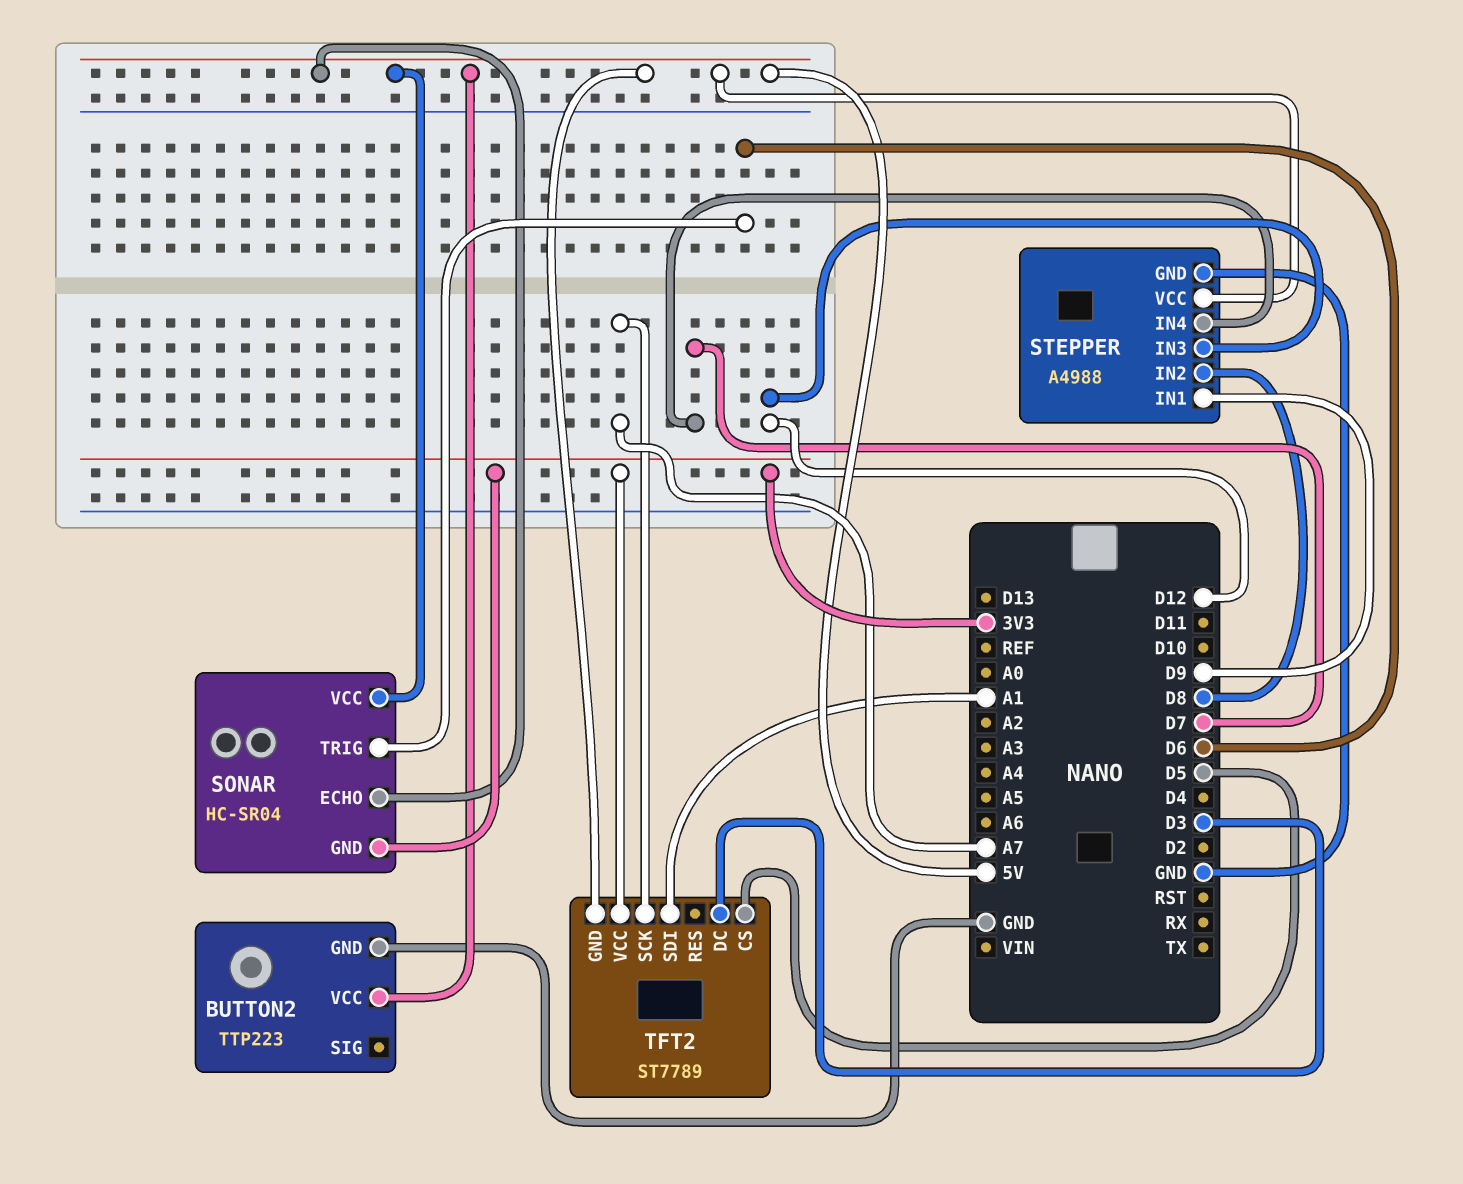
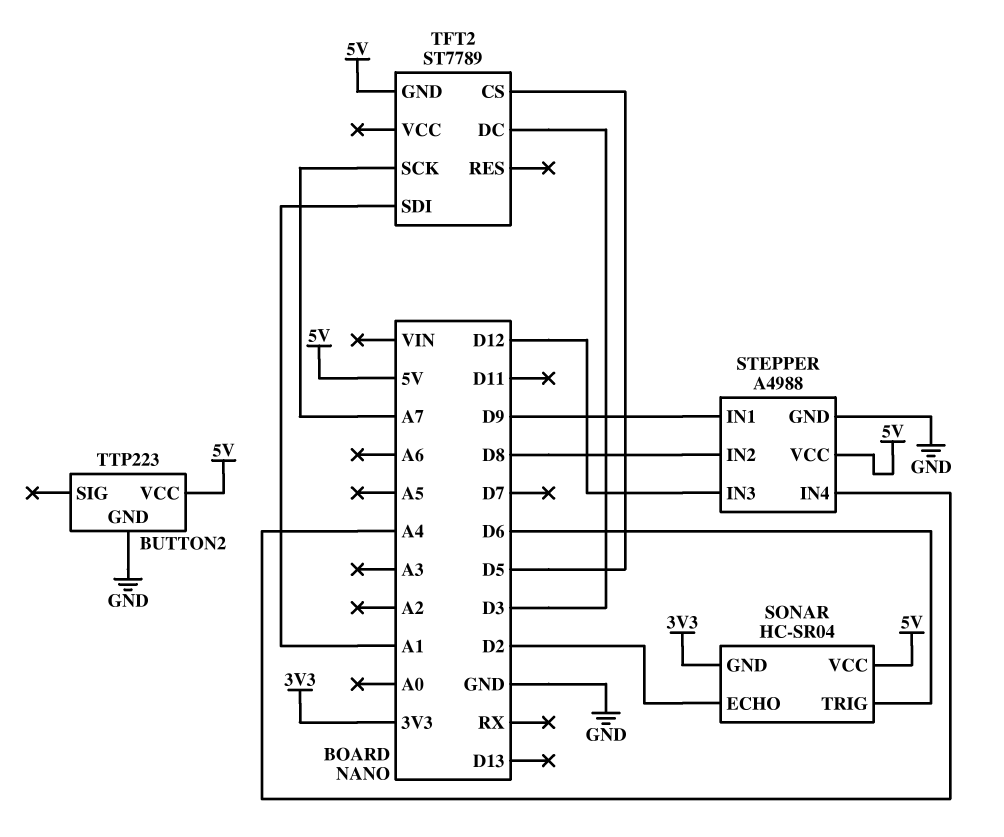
SONAR pin ECHO: 5V -> D2
STEPPER pin IN4: D7 -> A4
TFT2 pin VCC: 3V3 -> none

